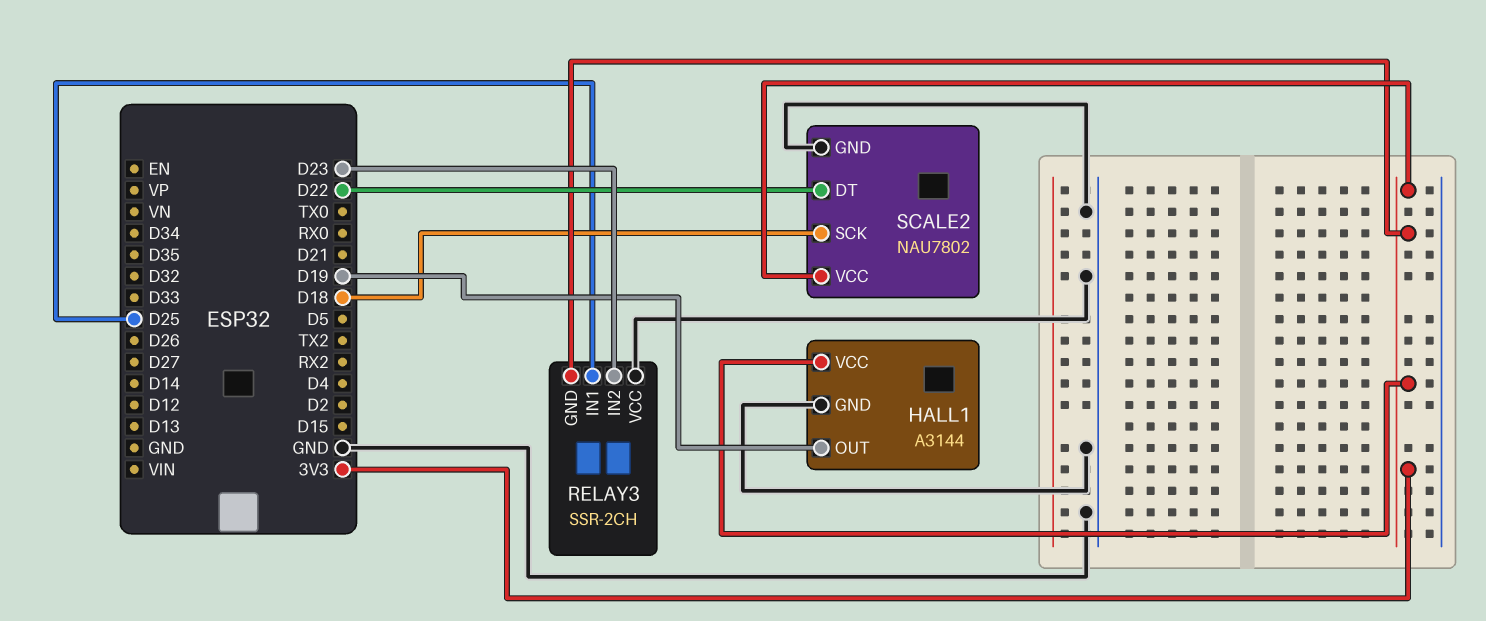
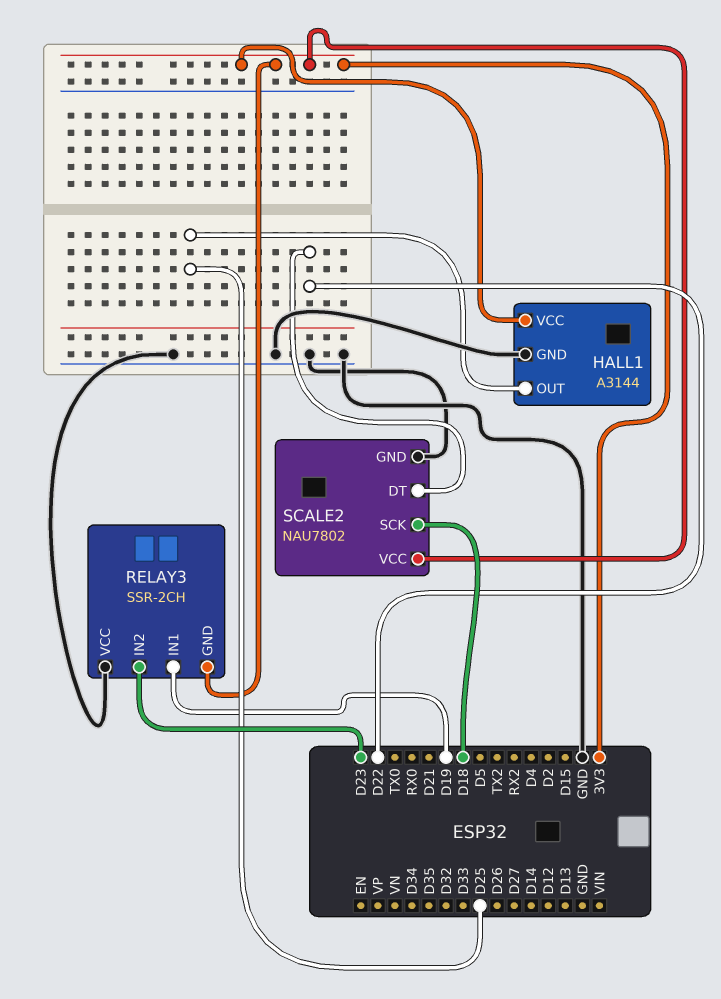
HALL1 pin OUT: D19 -> D25
RELAY3 pin IN1: D25 -> D19

